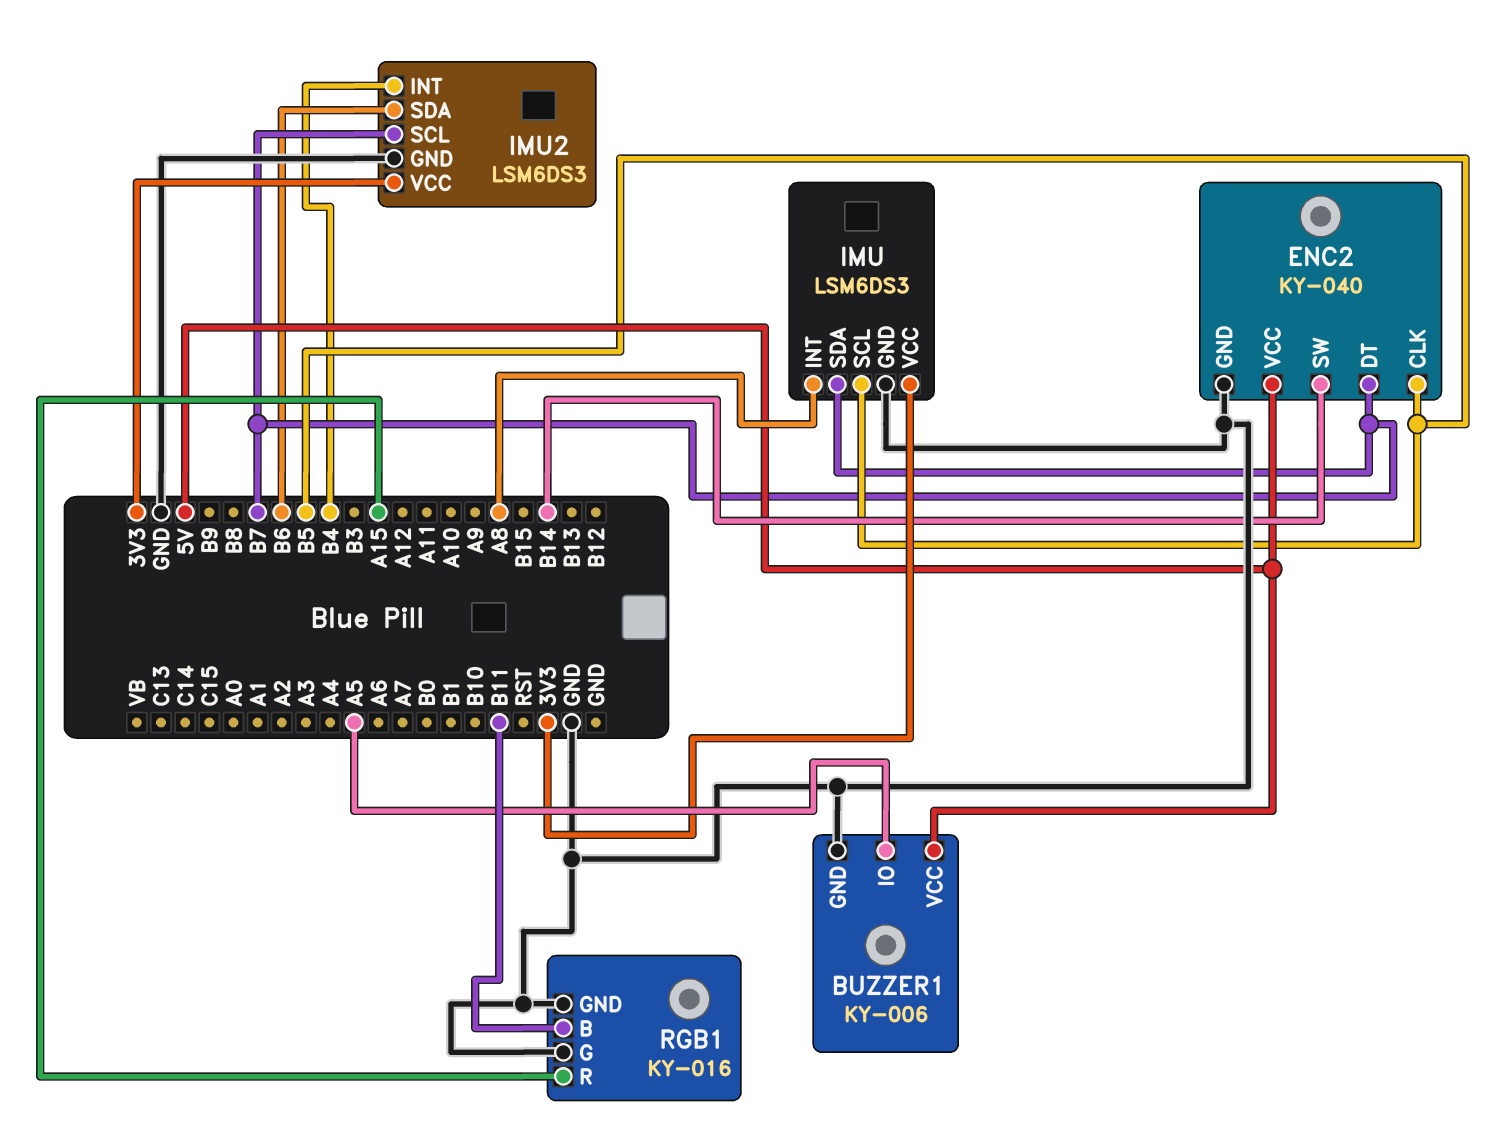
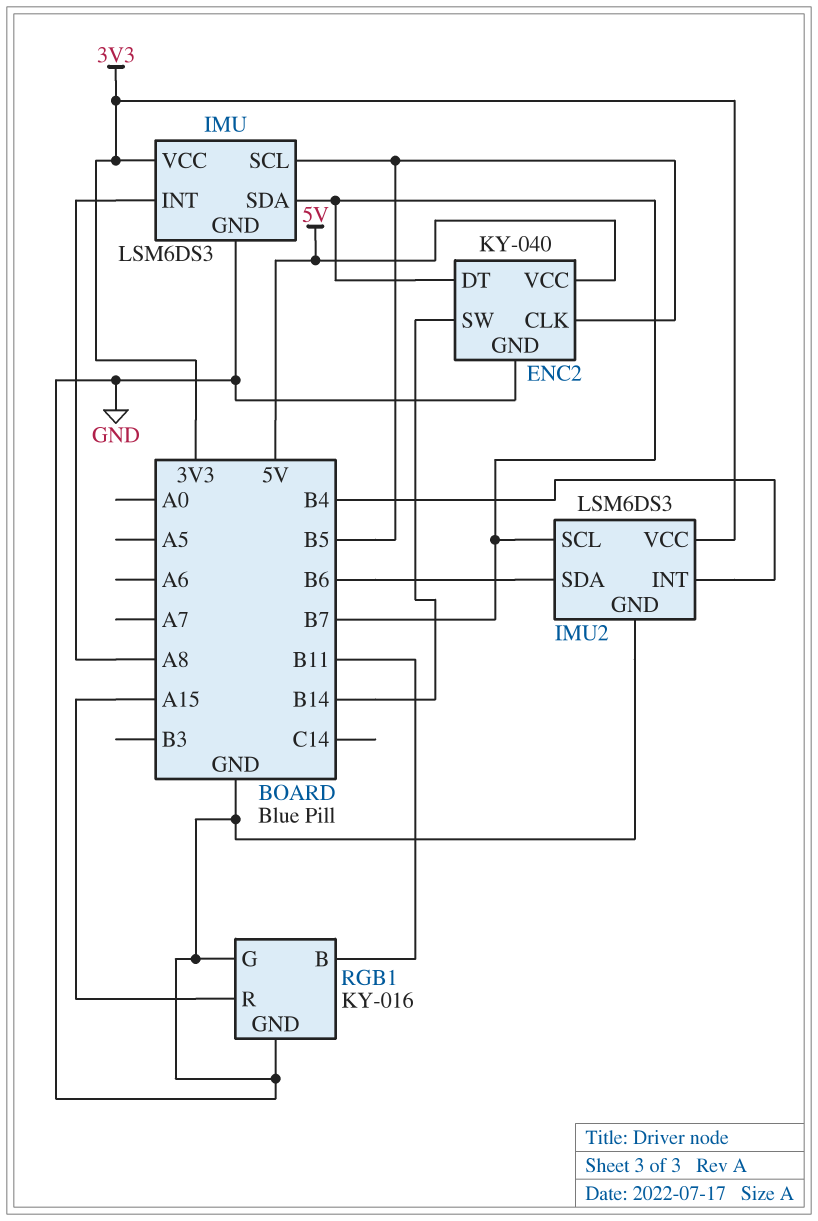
BUZZER1: KY-006 -> none
BUZZER1 pin GND: GND -> none
BUZZER1 pin IO: A5 -> none
BUZZER1 pin VCC: 5V -> none

